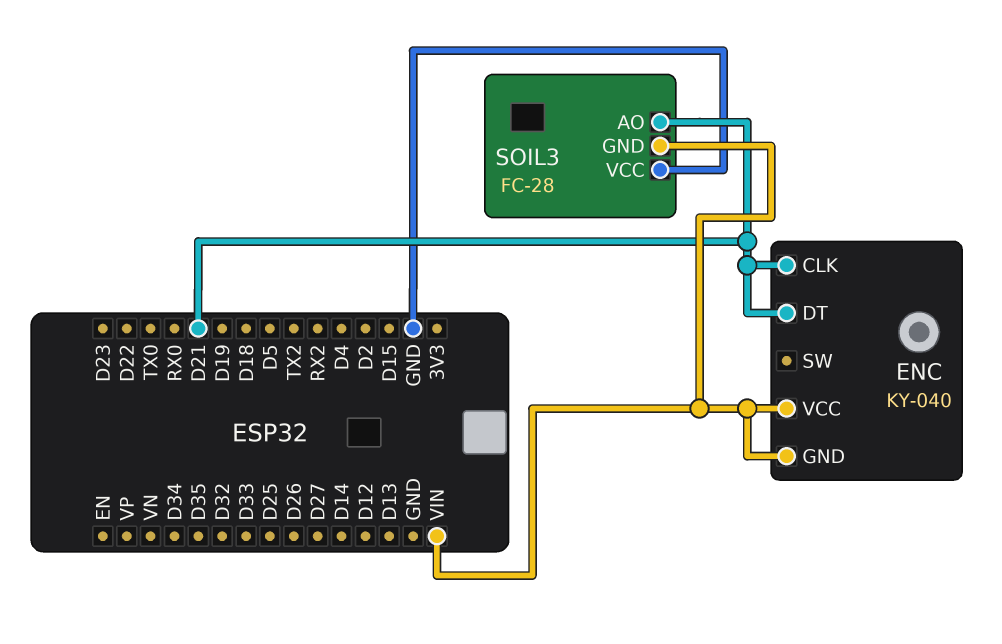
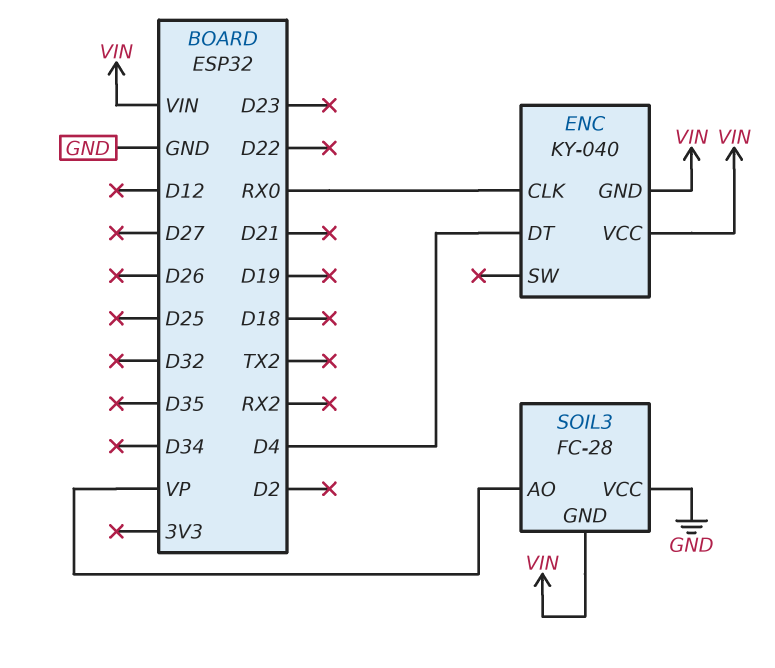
ENC pin CLK: D21 -> RX0
ENC pin DT: D21 -> D4
SOIL3 pin AO: D21 -> VP

